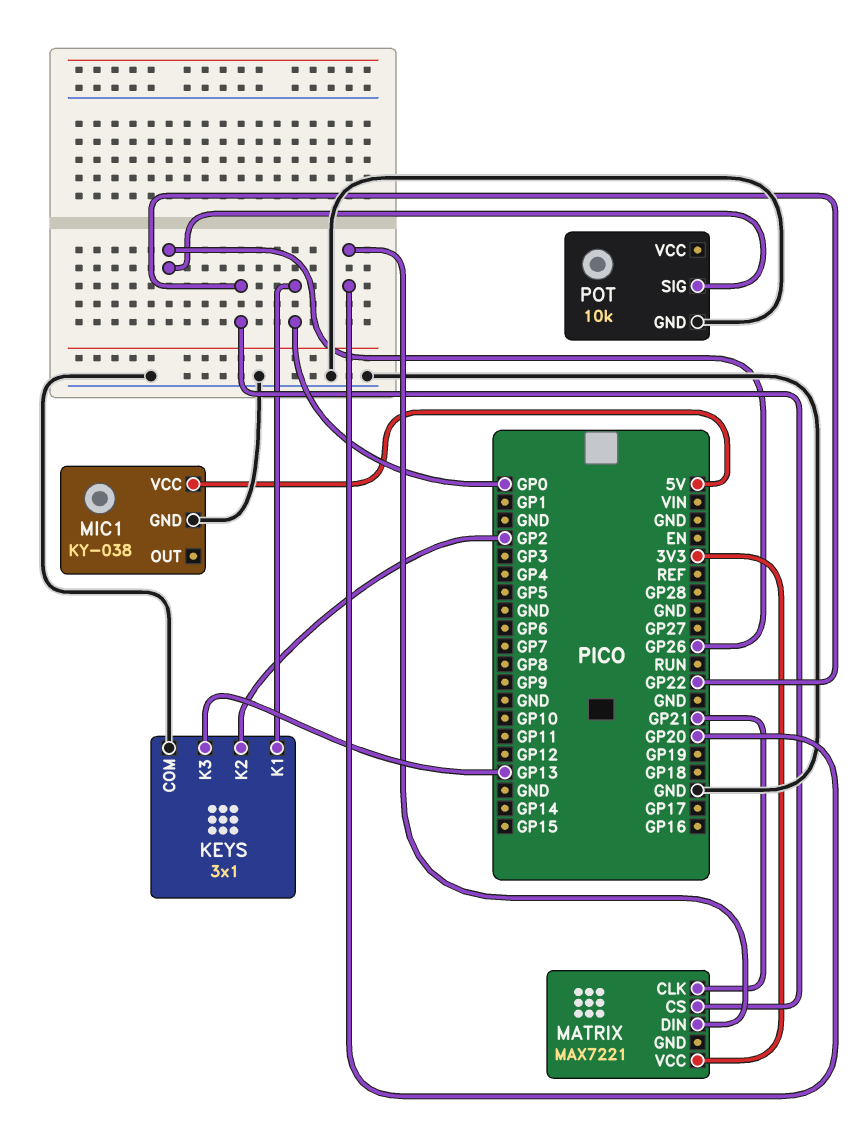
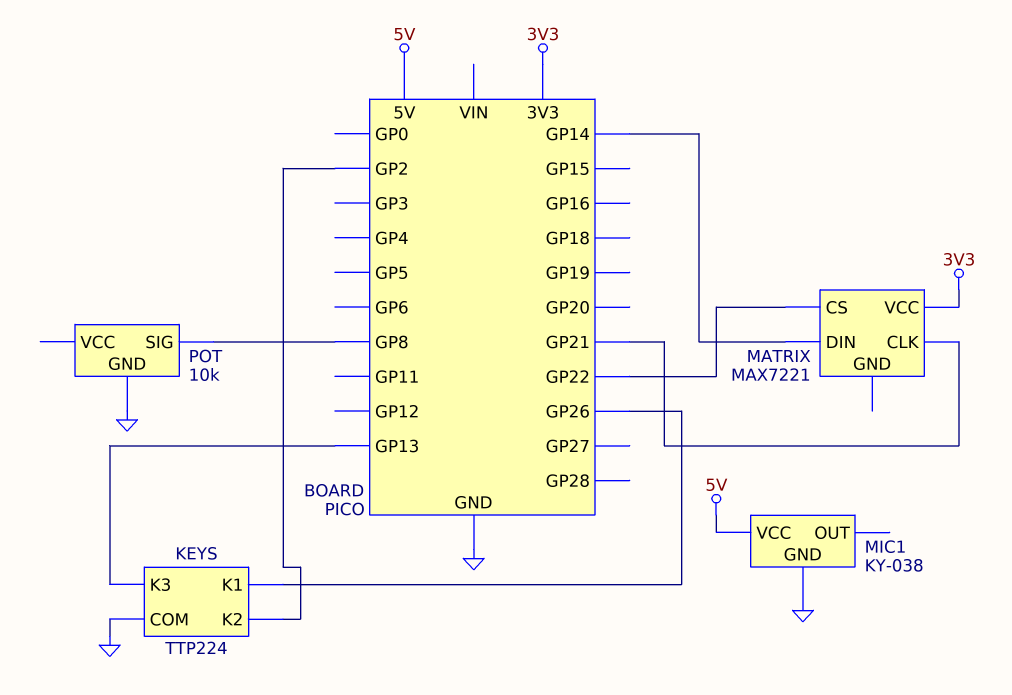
KEYS: 3x1 -> TTP224
KEYS pin K1: GP0 -> GP26
MATRIX pin DIN: GP20 -> GP14
POT pin SIG: GP26 -> GP8

